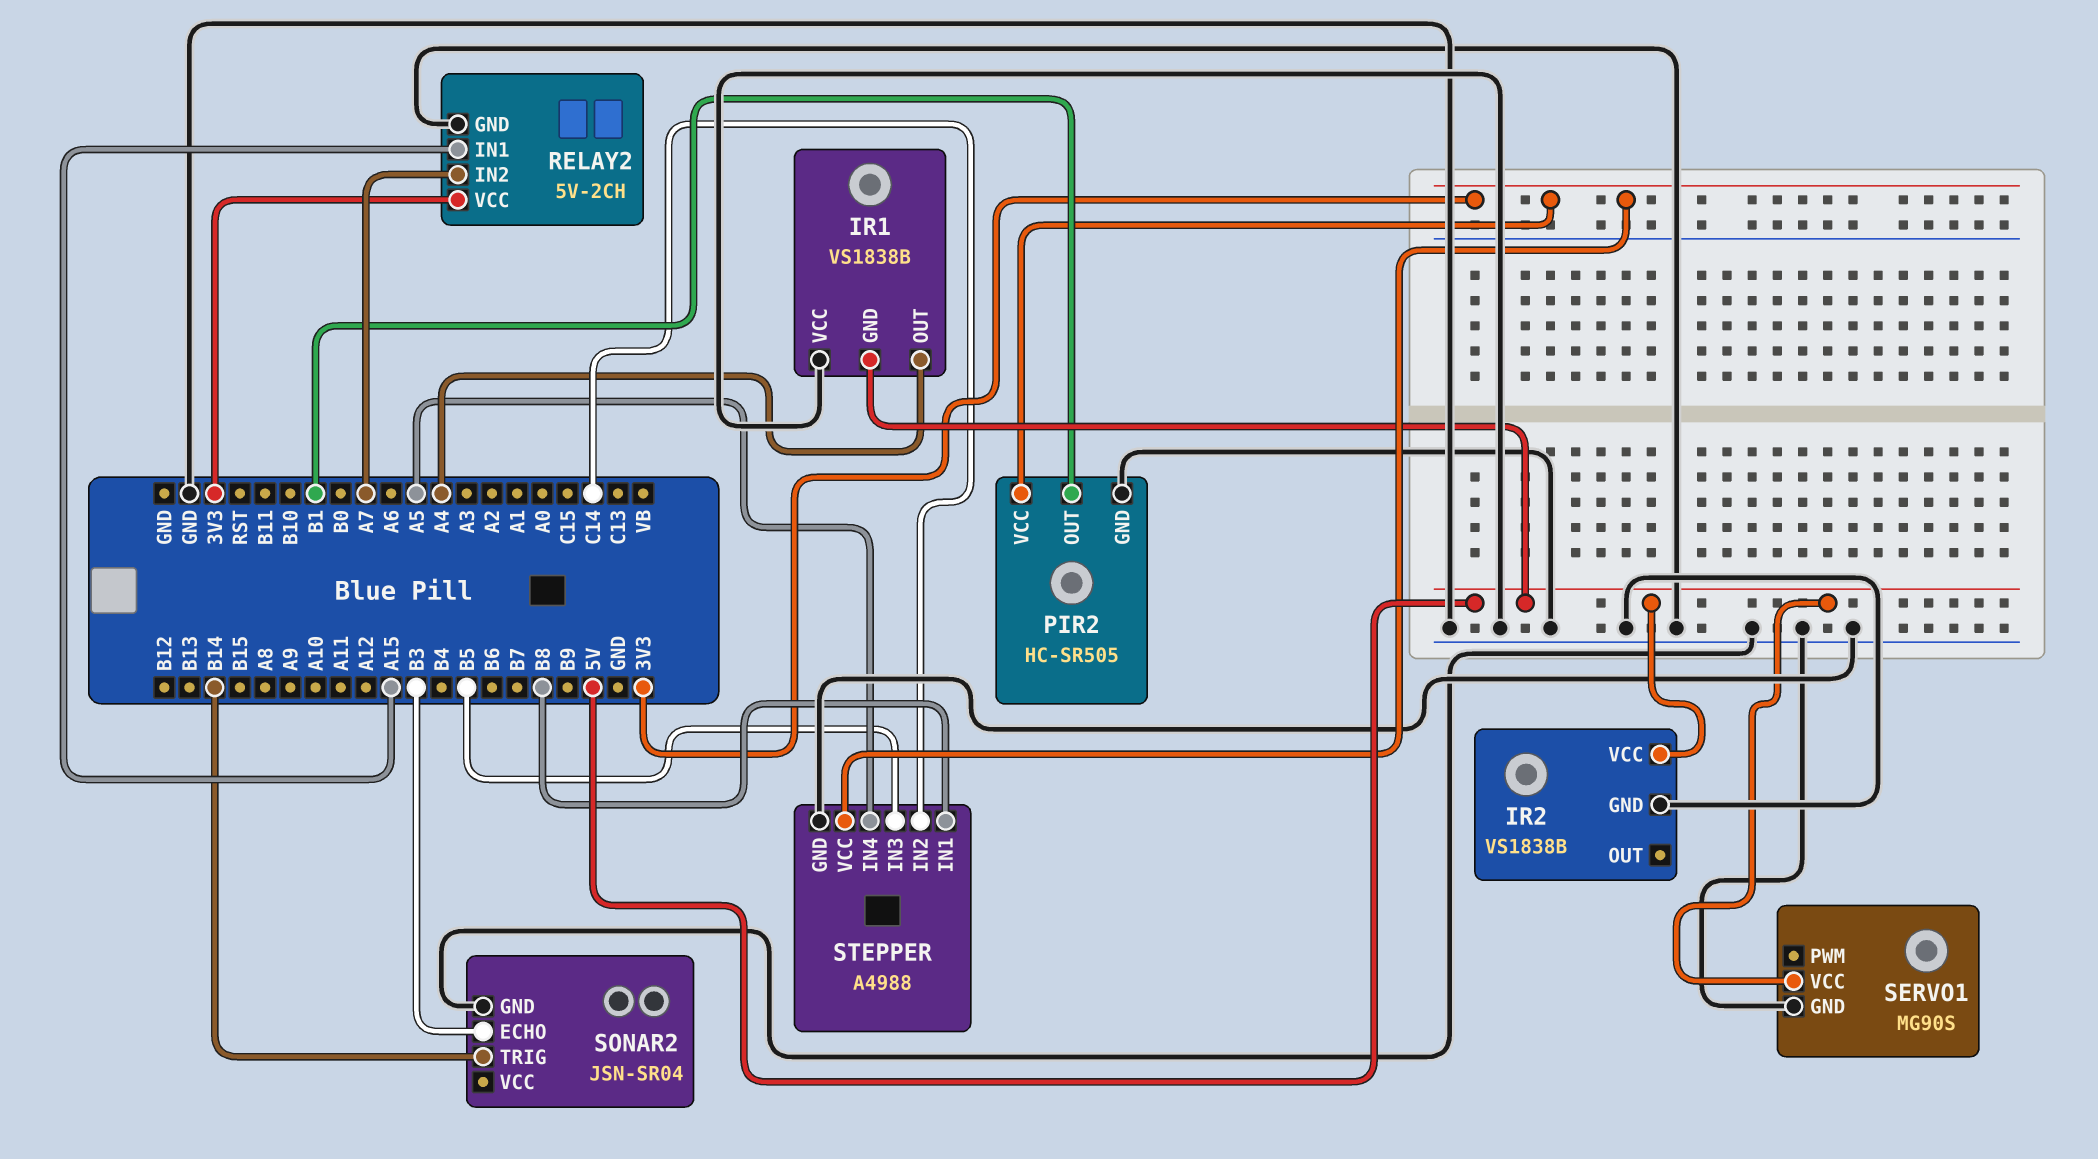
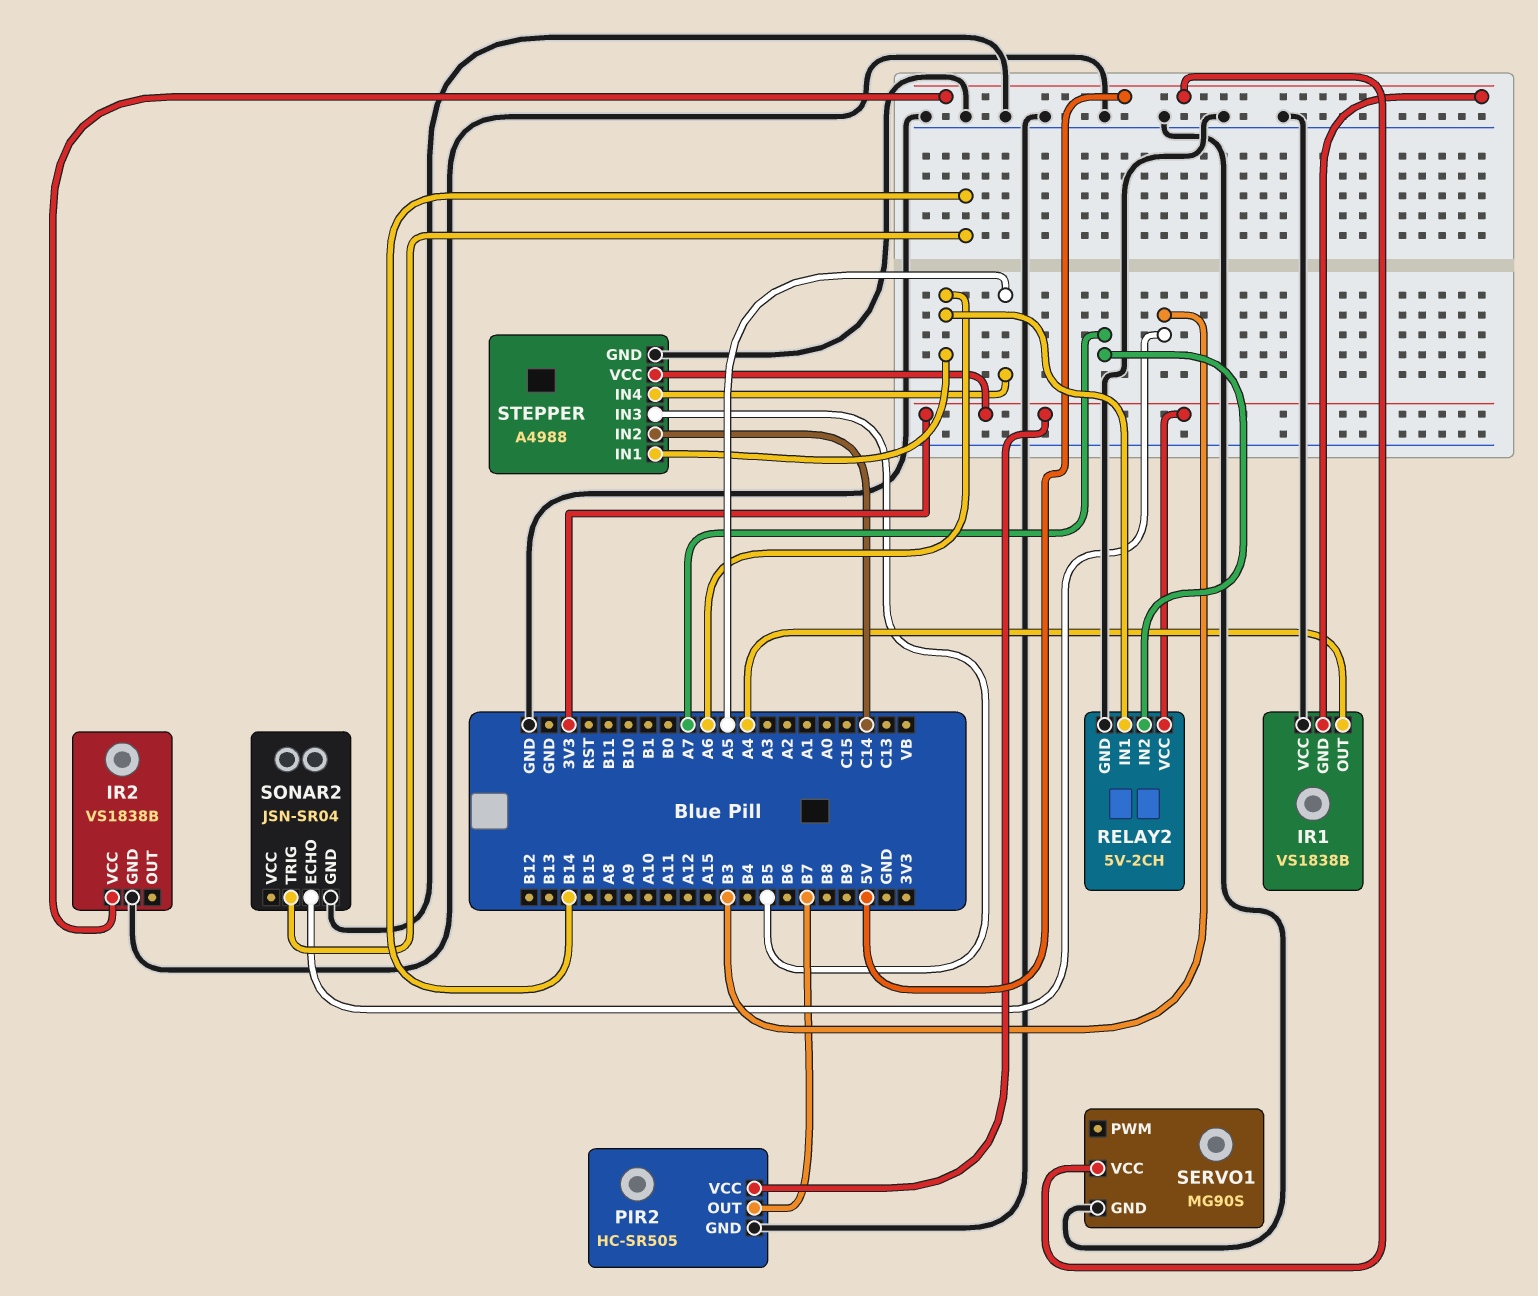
PIR2 pin OUT: B1 -> B7
RELAY2 pin IN1: A15 -> A6
STEPPER pin IN1: B8 -> A6

